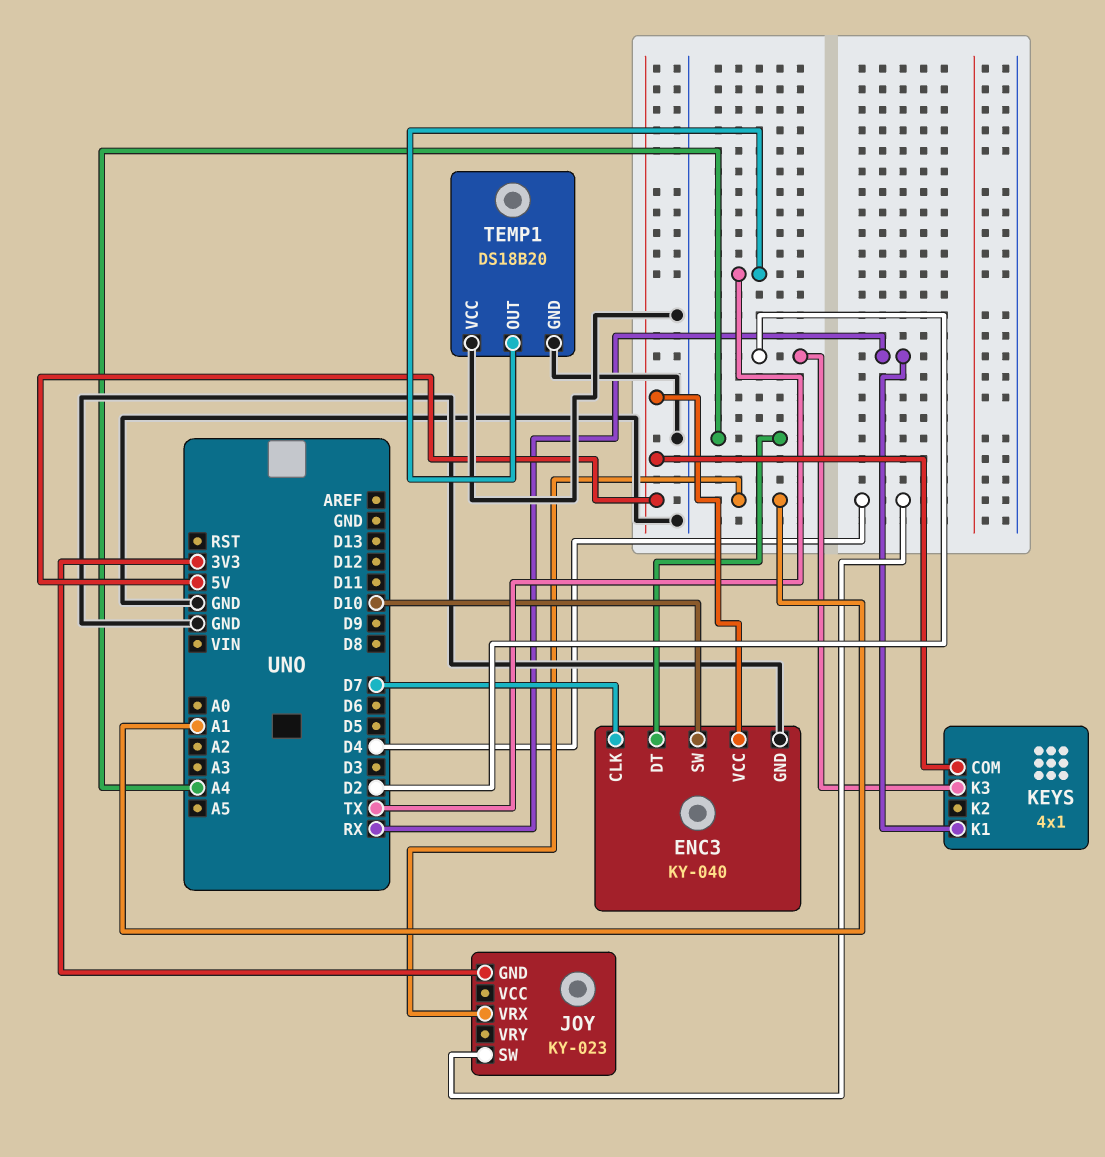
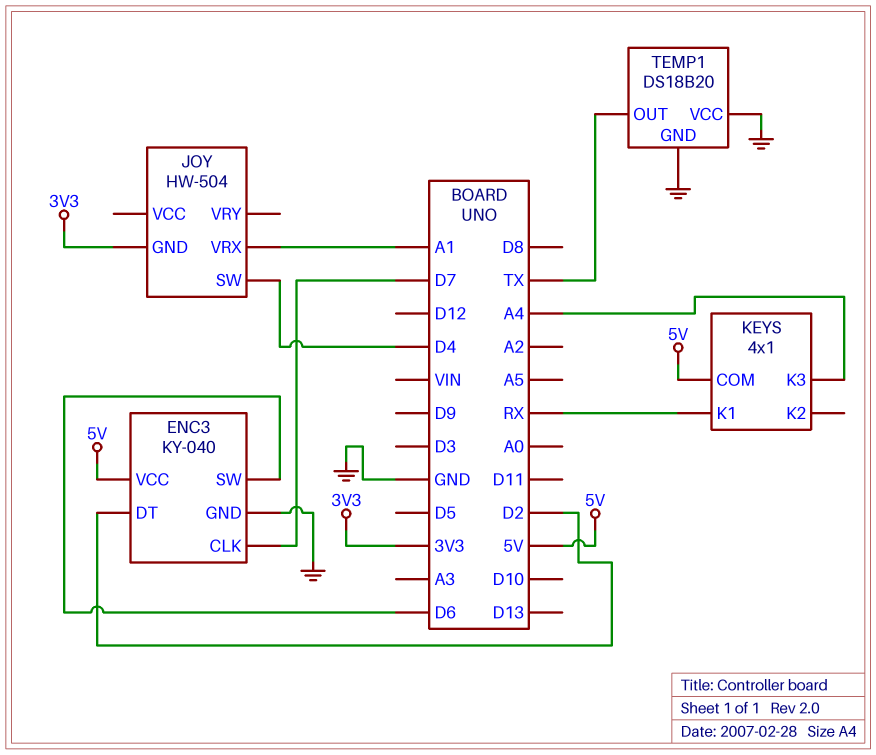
ENC3 pin DT: A4 -> D2
ENC3 pin SW: D10 -> D6
JOY: KY-023 -> HW-504
KEYS pin K3: D2 -> A4

